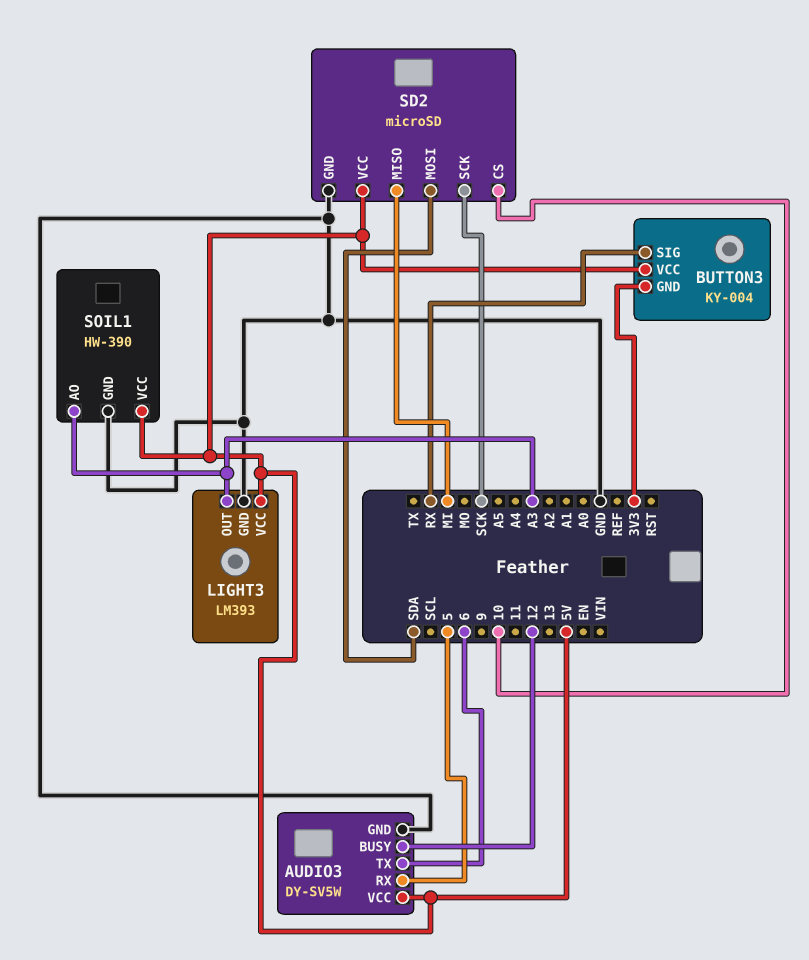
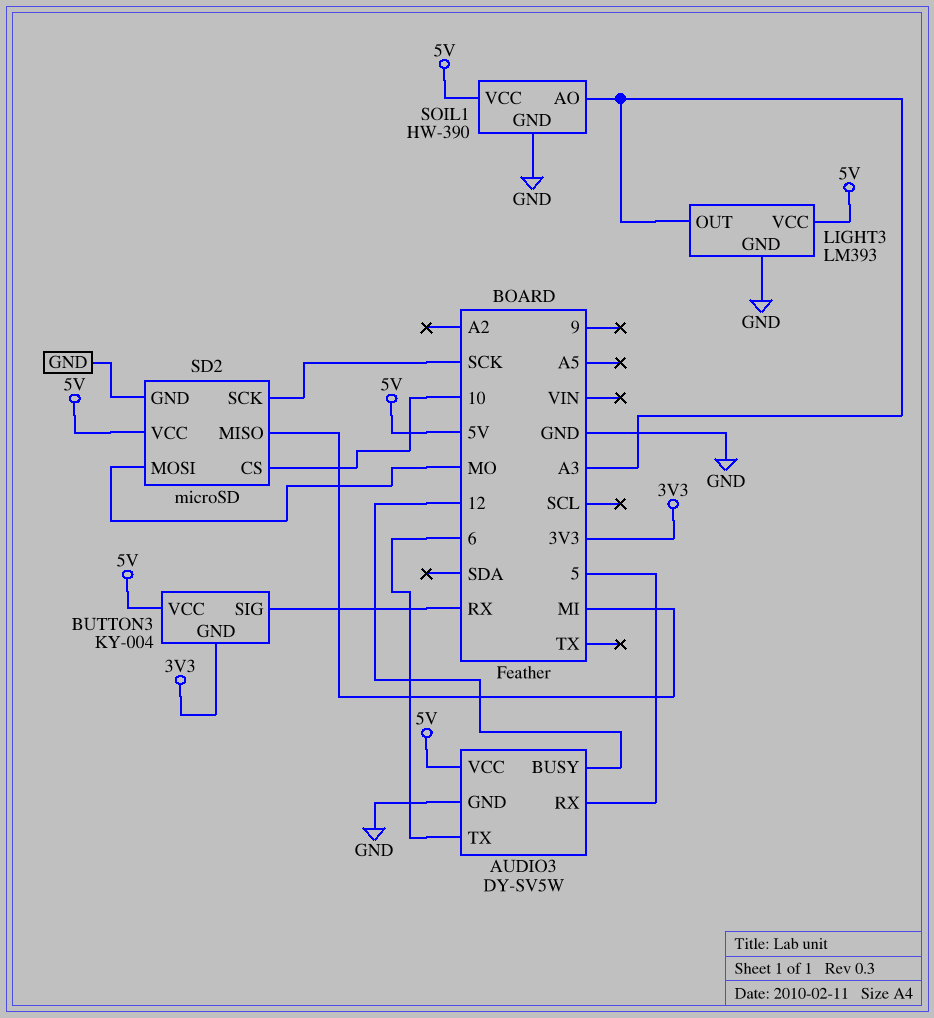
SD2 pin MOSI: SDA -> MO

